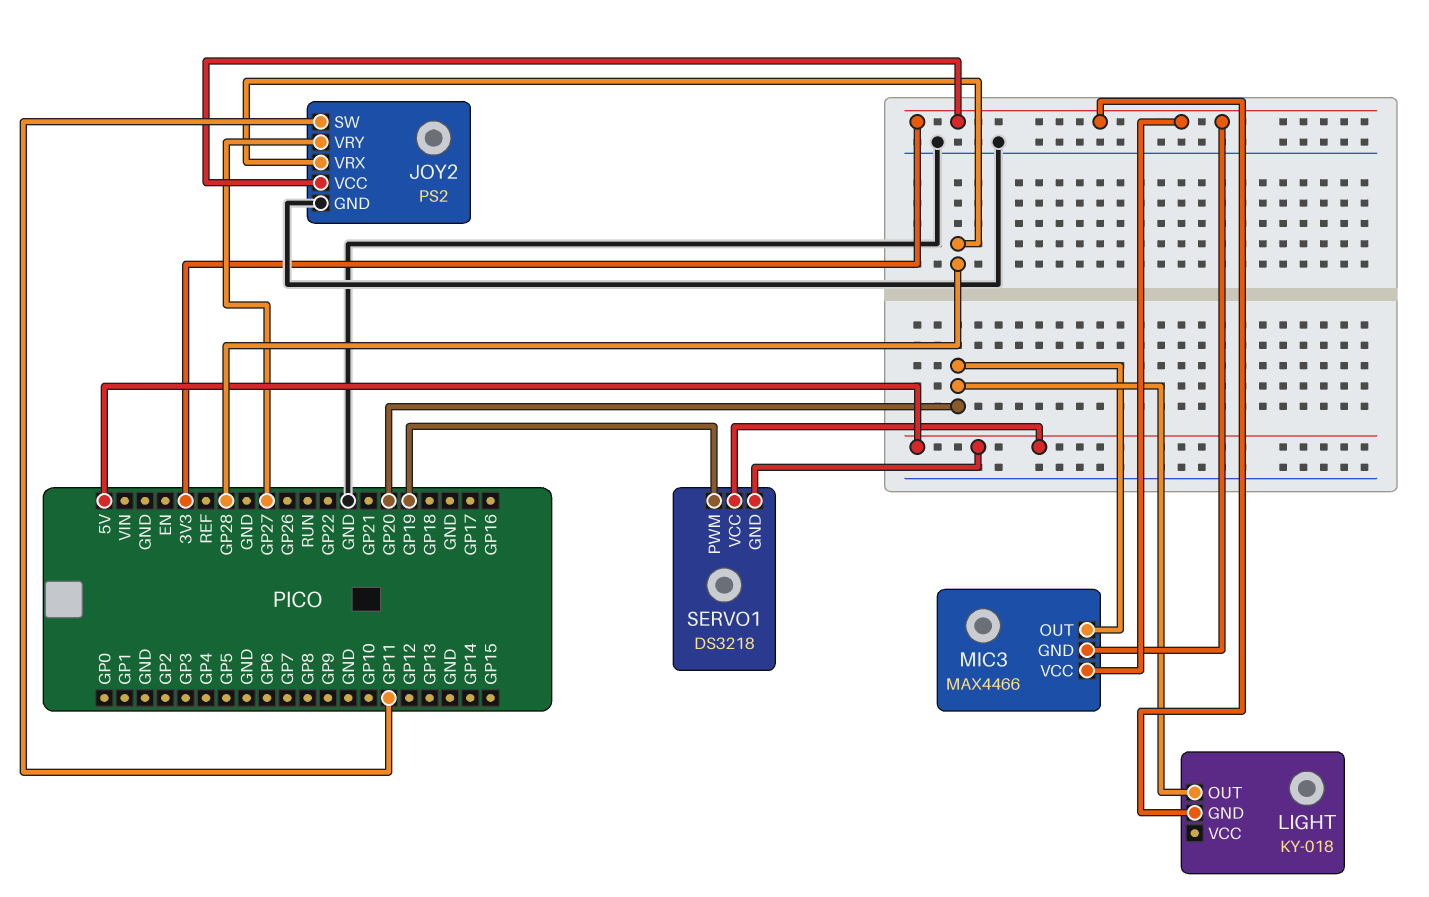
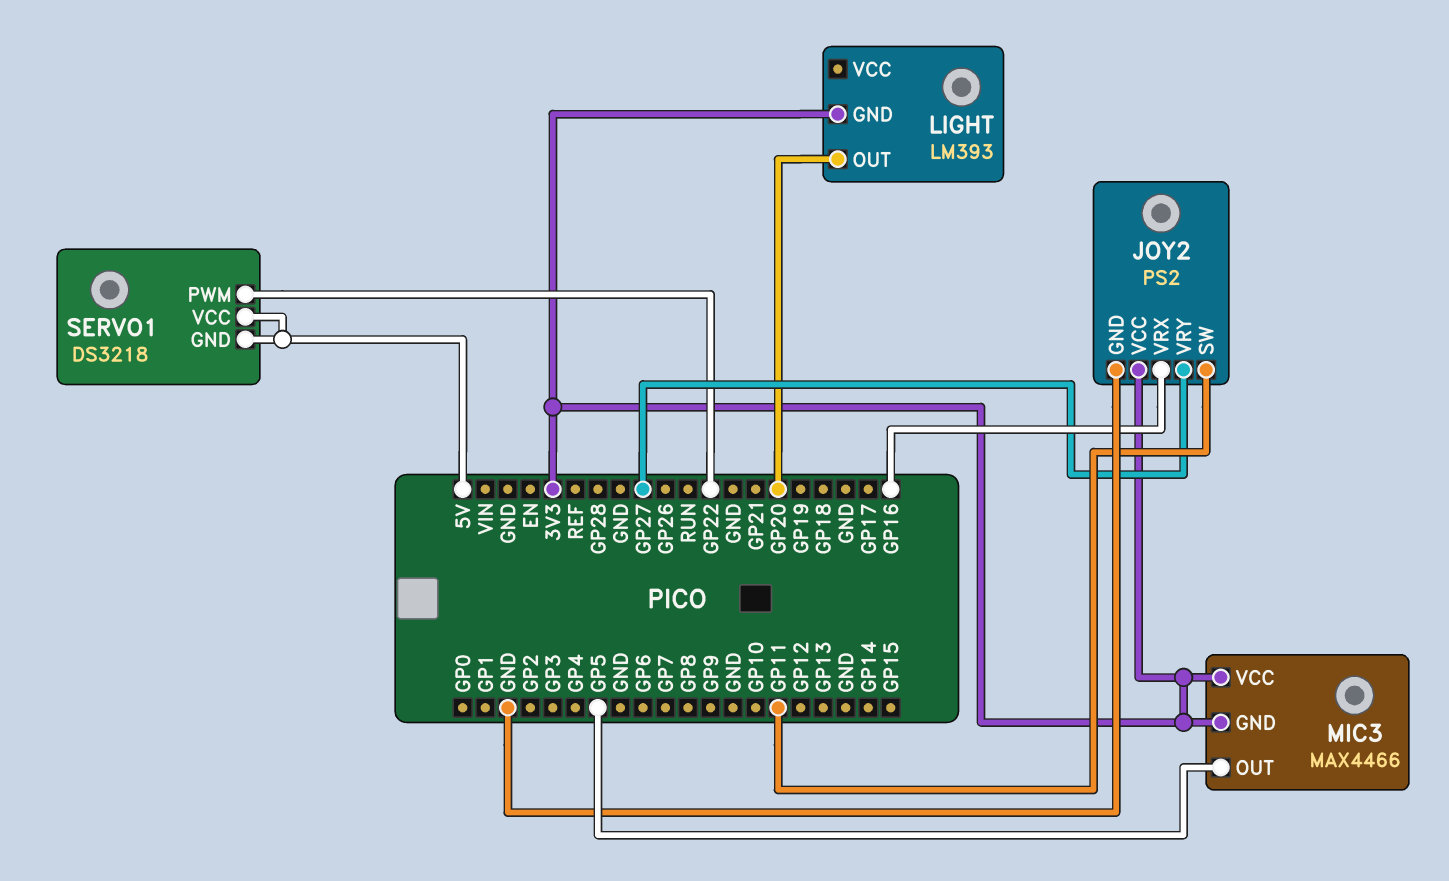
JOY2 pin VRX: GP28 -> GP16
LIGHT: KY-018 -> LM393
MIC3 pin OUT: GP20 -> GP5
SERVO1 pin PWM: GP19 -> GP22

